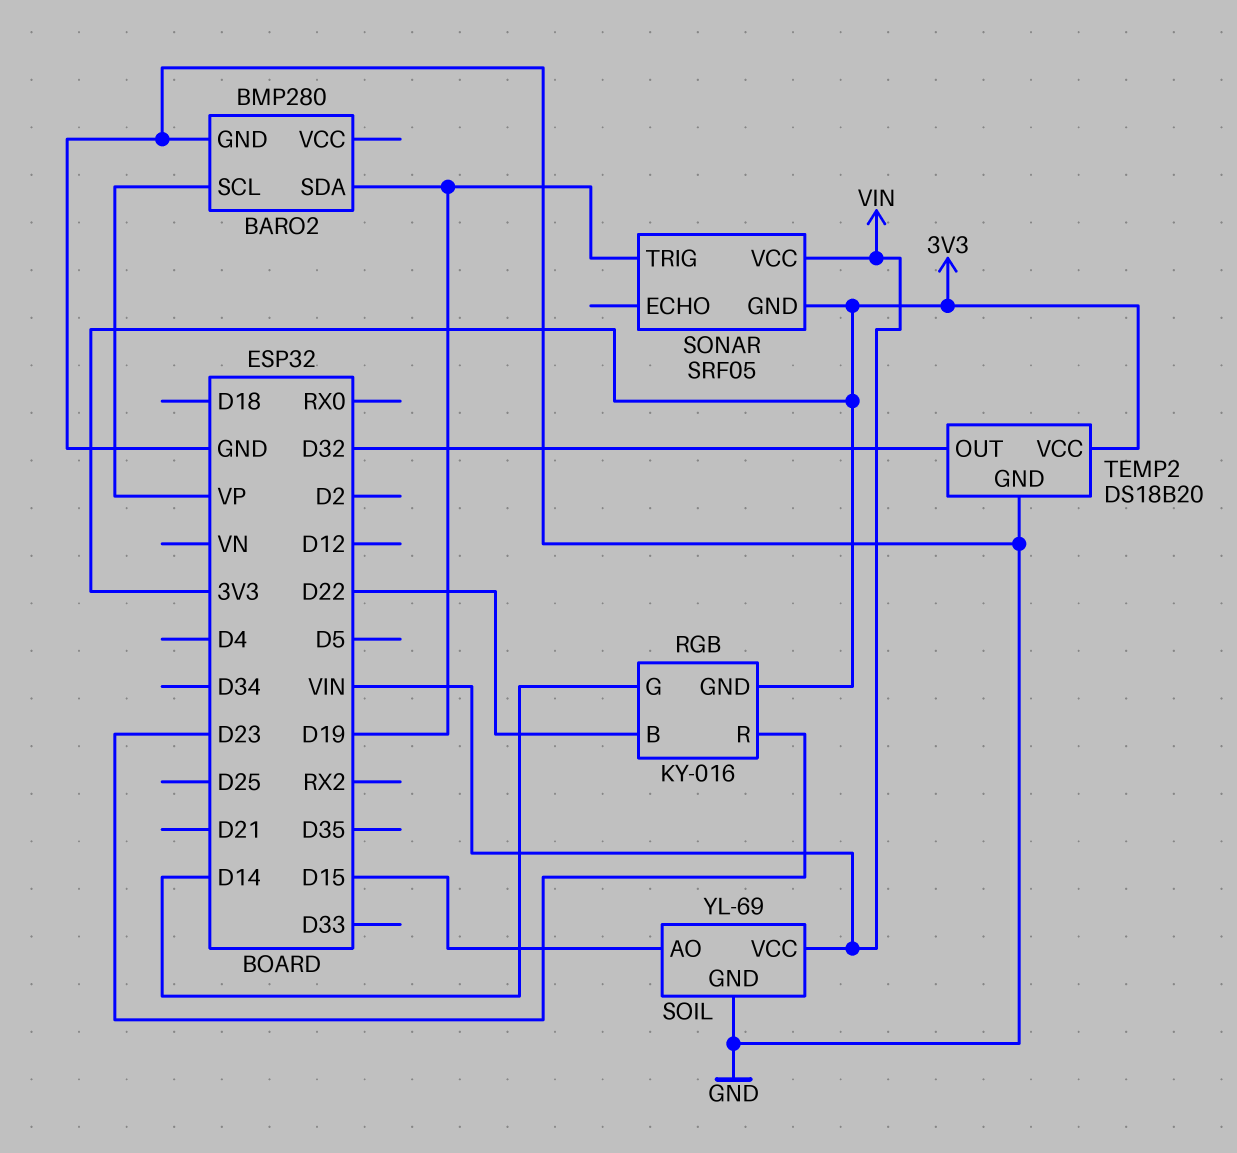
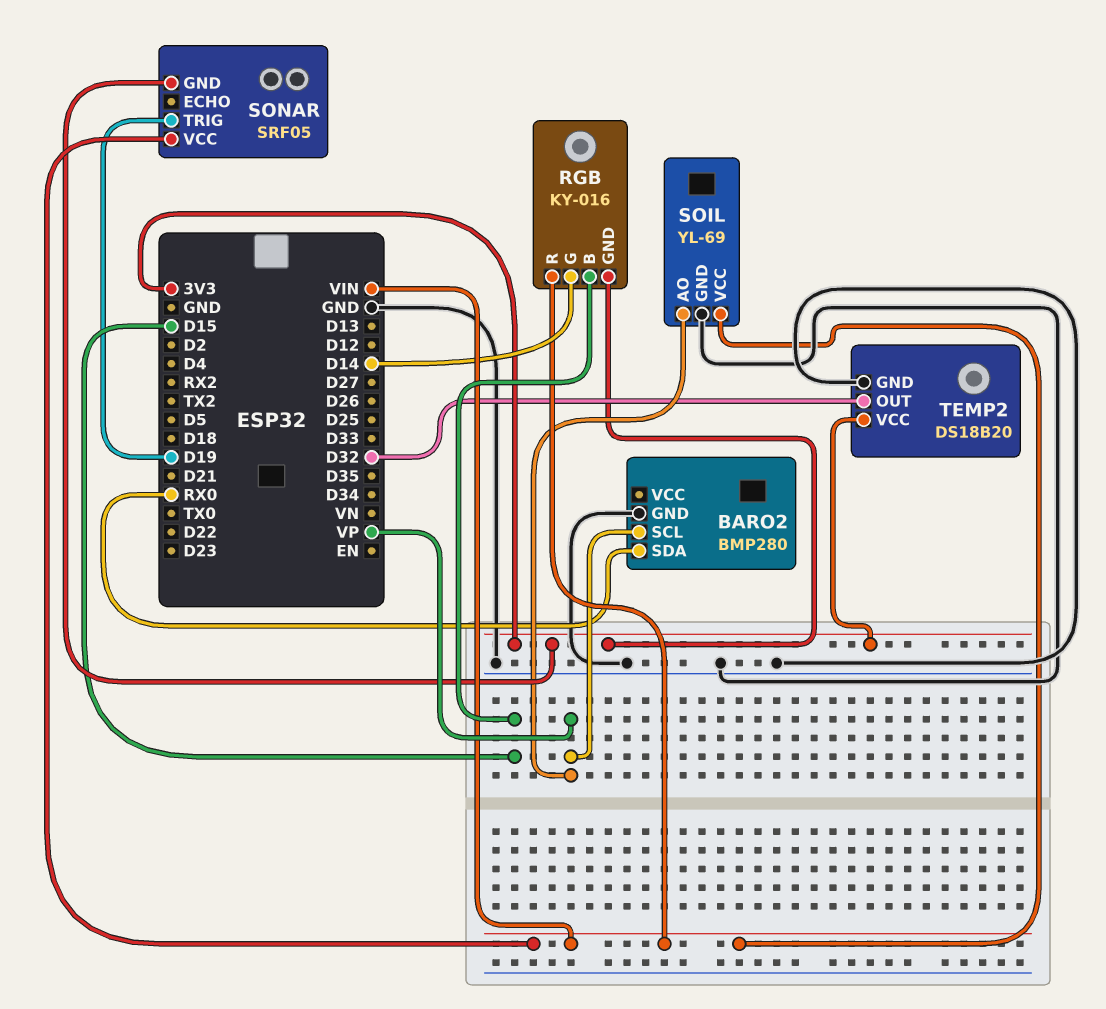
BARO2 pin SDA: D19 -> RX0
RGB pin B: D22 -> D15
RGB pin R: D23 -> VIN
SOIL pin AO: D15 -> VP

